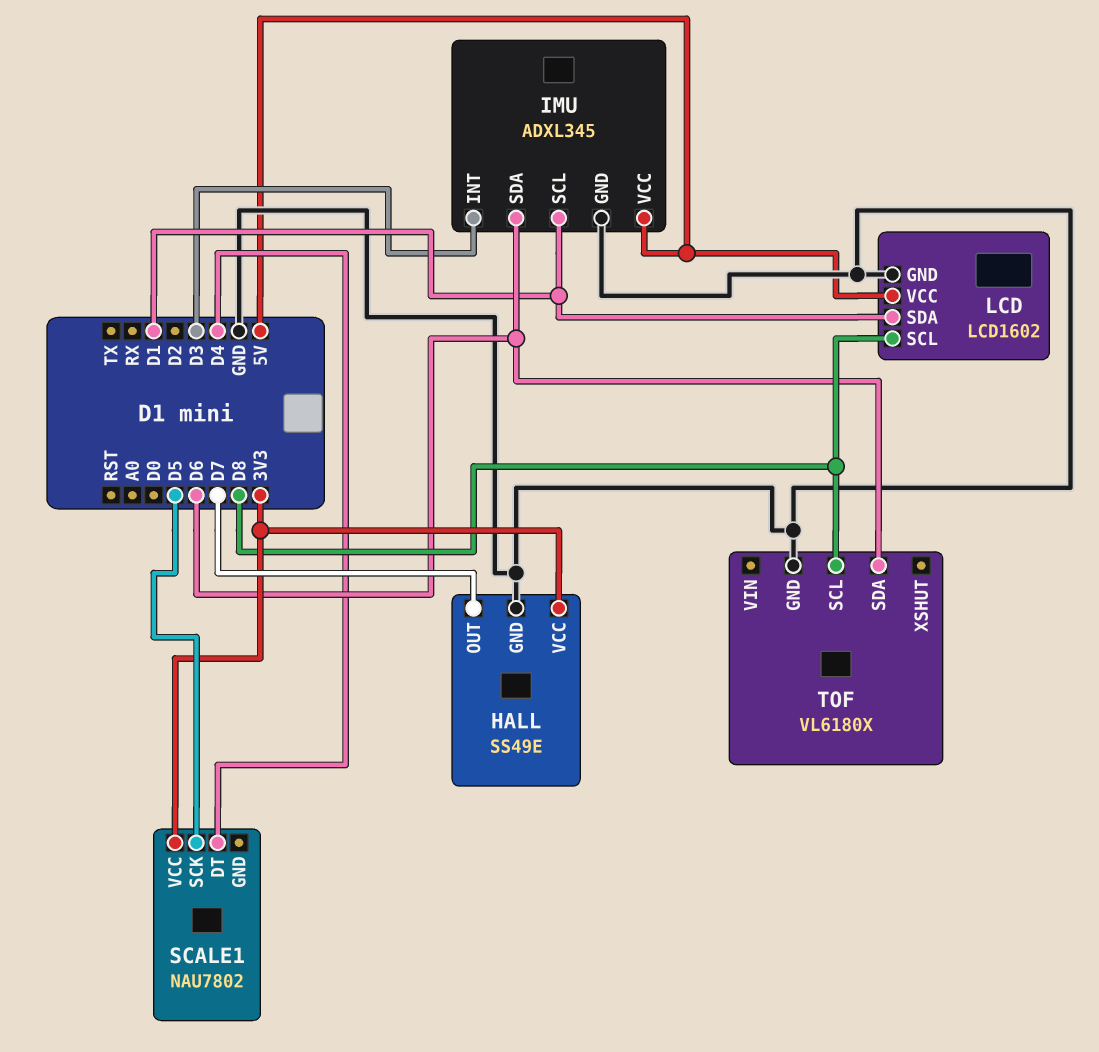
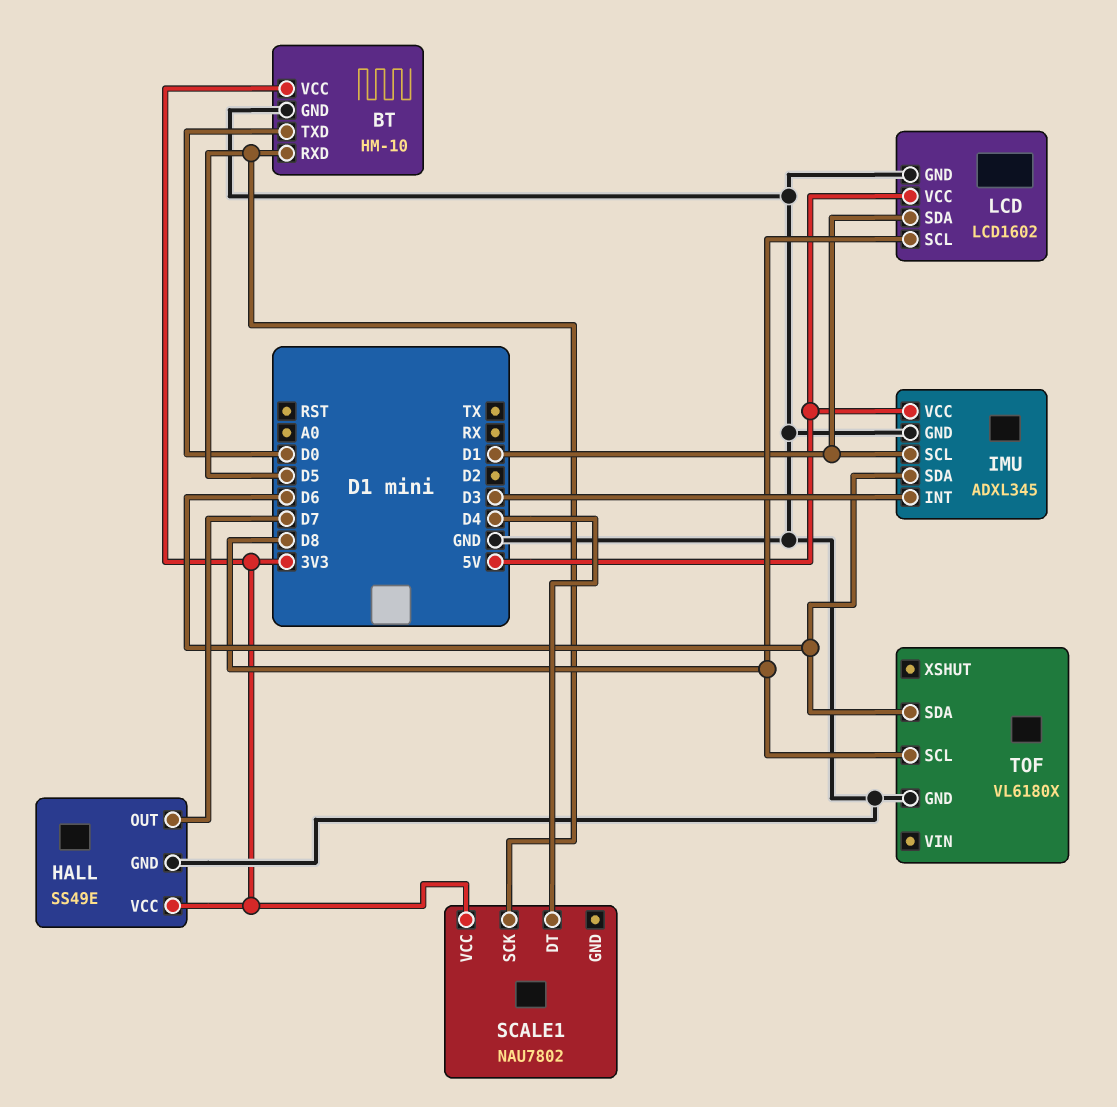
BT: none -> HM-10
BT pin GND: none -> GND
BT pin RXD: none -> D5
BT pin TXD: none -> D0
BT pin VCC: none -> 3V3

